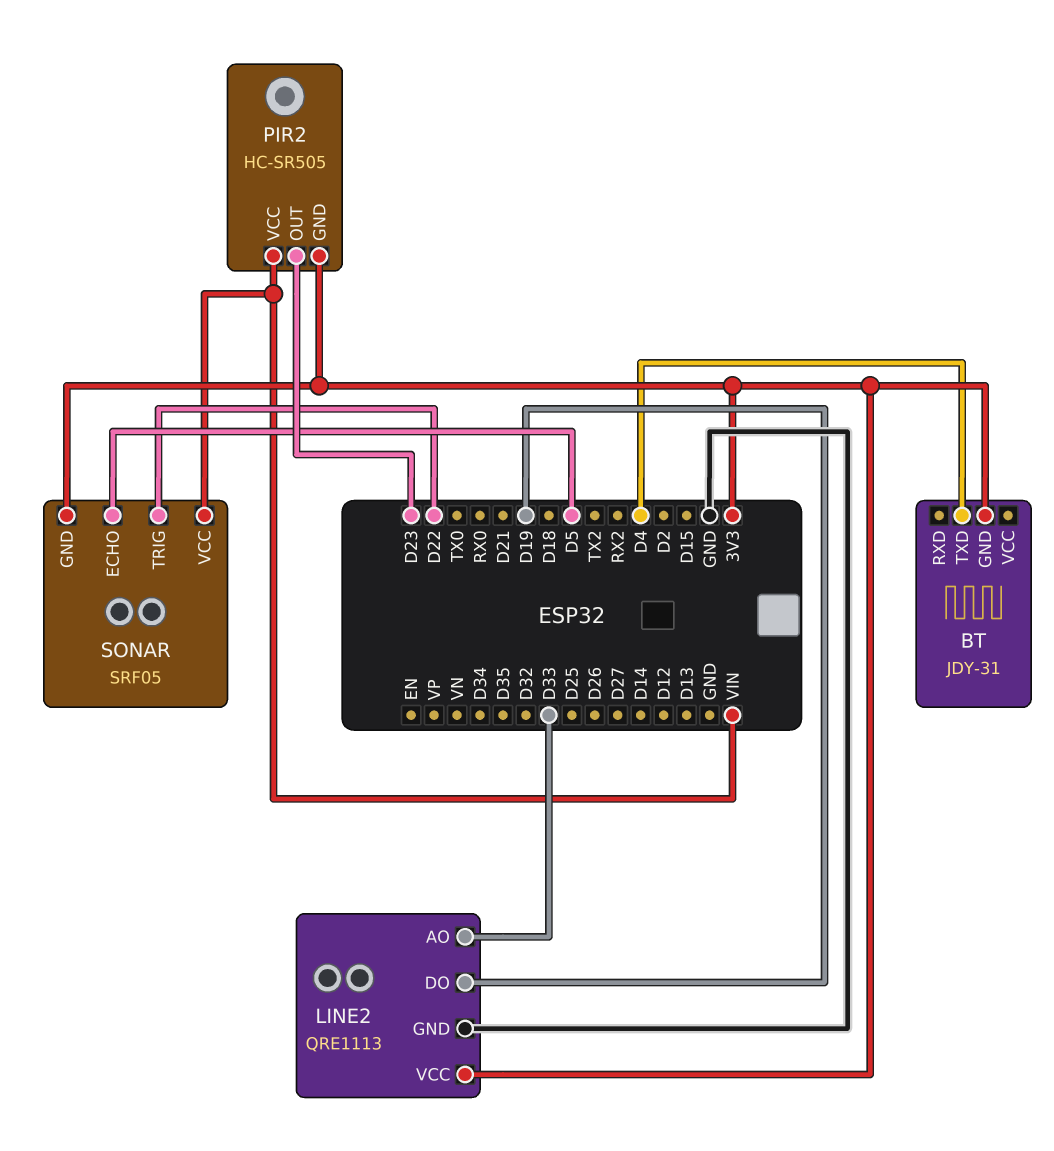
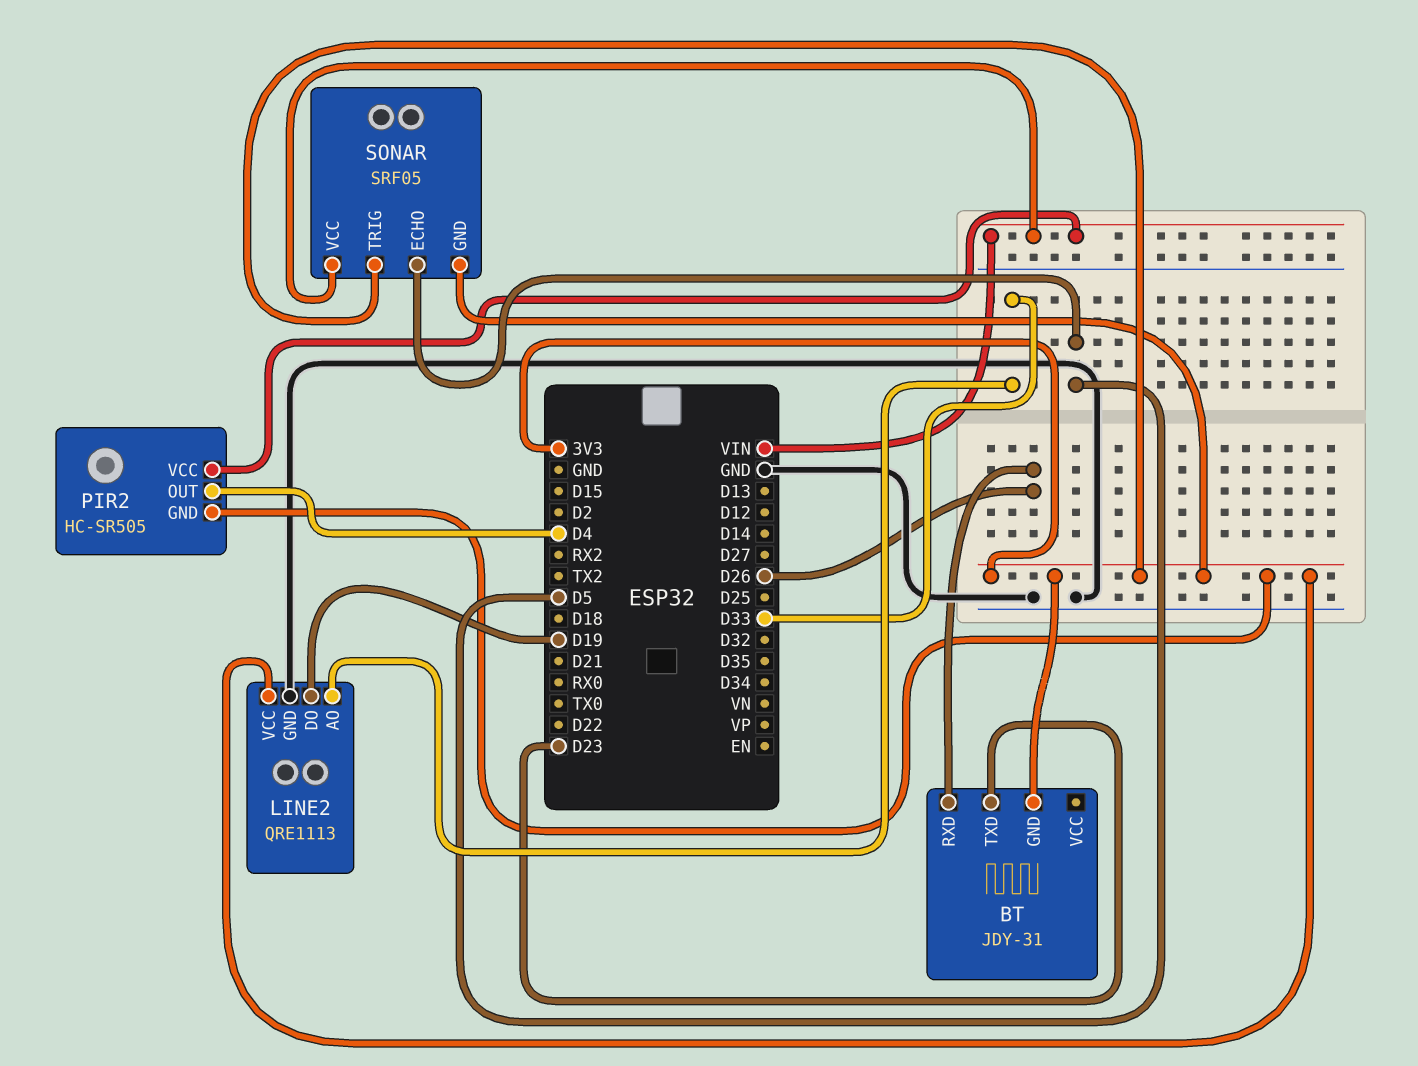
BT pin RXD: none -> D26
BT pin TXD: D4 -> D23
PIR2 pin OUT: D23 -> D4
SONAR pin TRIG: D22 -> 3V3

